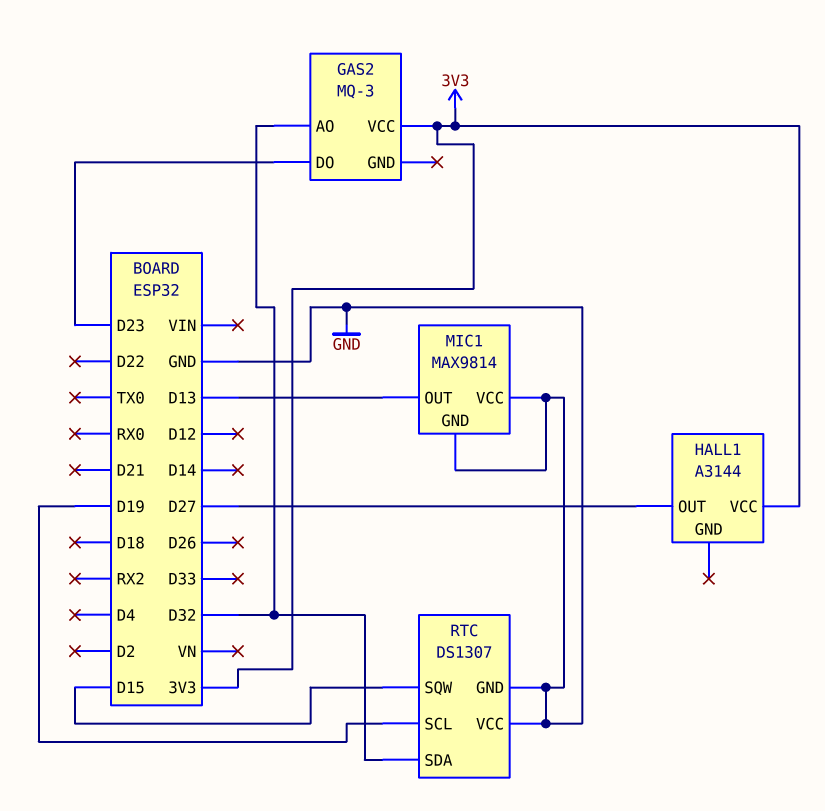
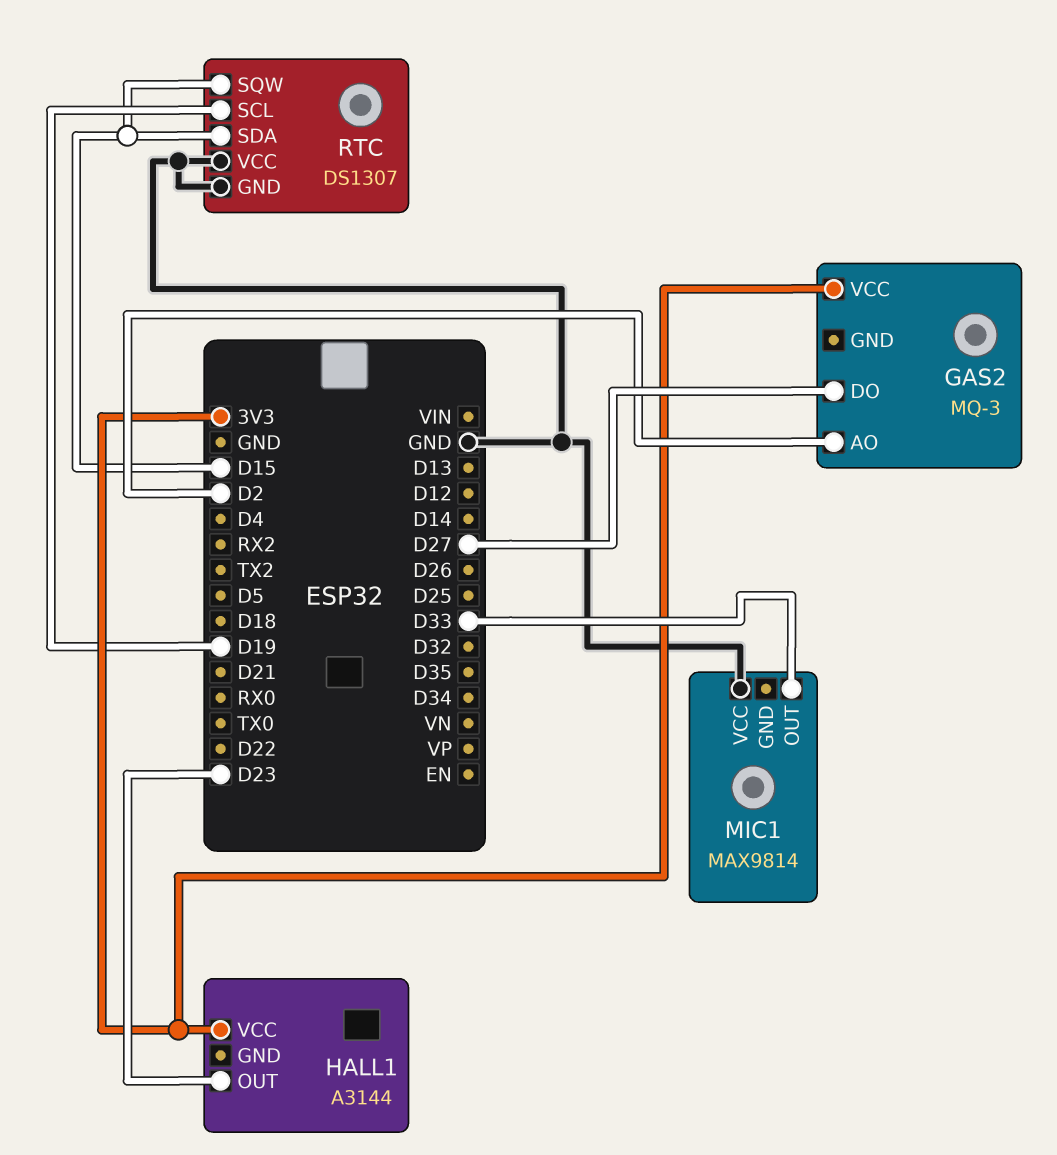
GAS2 pin AO: D32 -> D2
GAS2 pin DO: D23 -> D27
HALL1 pin OUT: D27 -> D23
MIC1 pin GND: GND -> none
MIC1 pin OUT: D13 -> D33
RTC pin SDA: D32 -> D15

